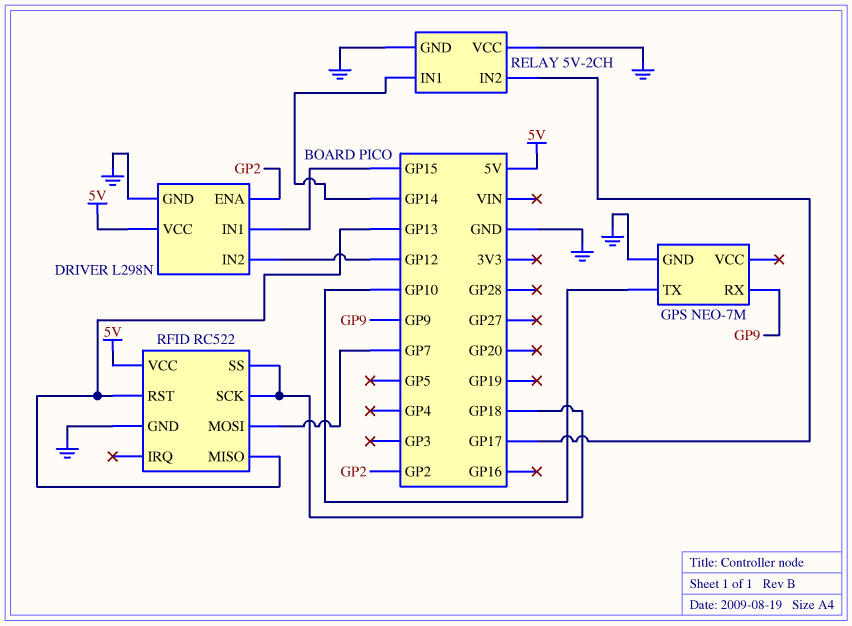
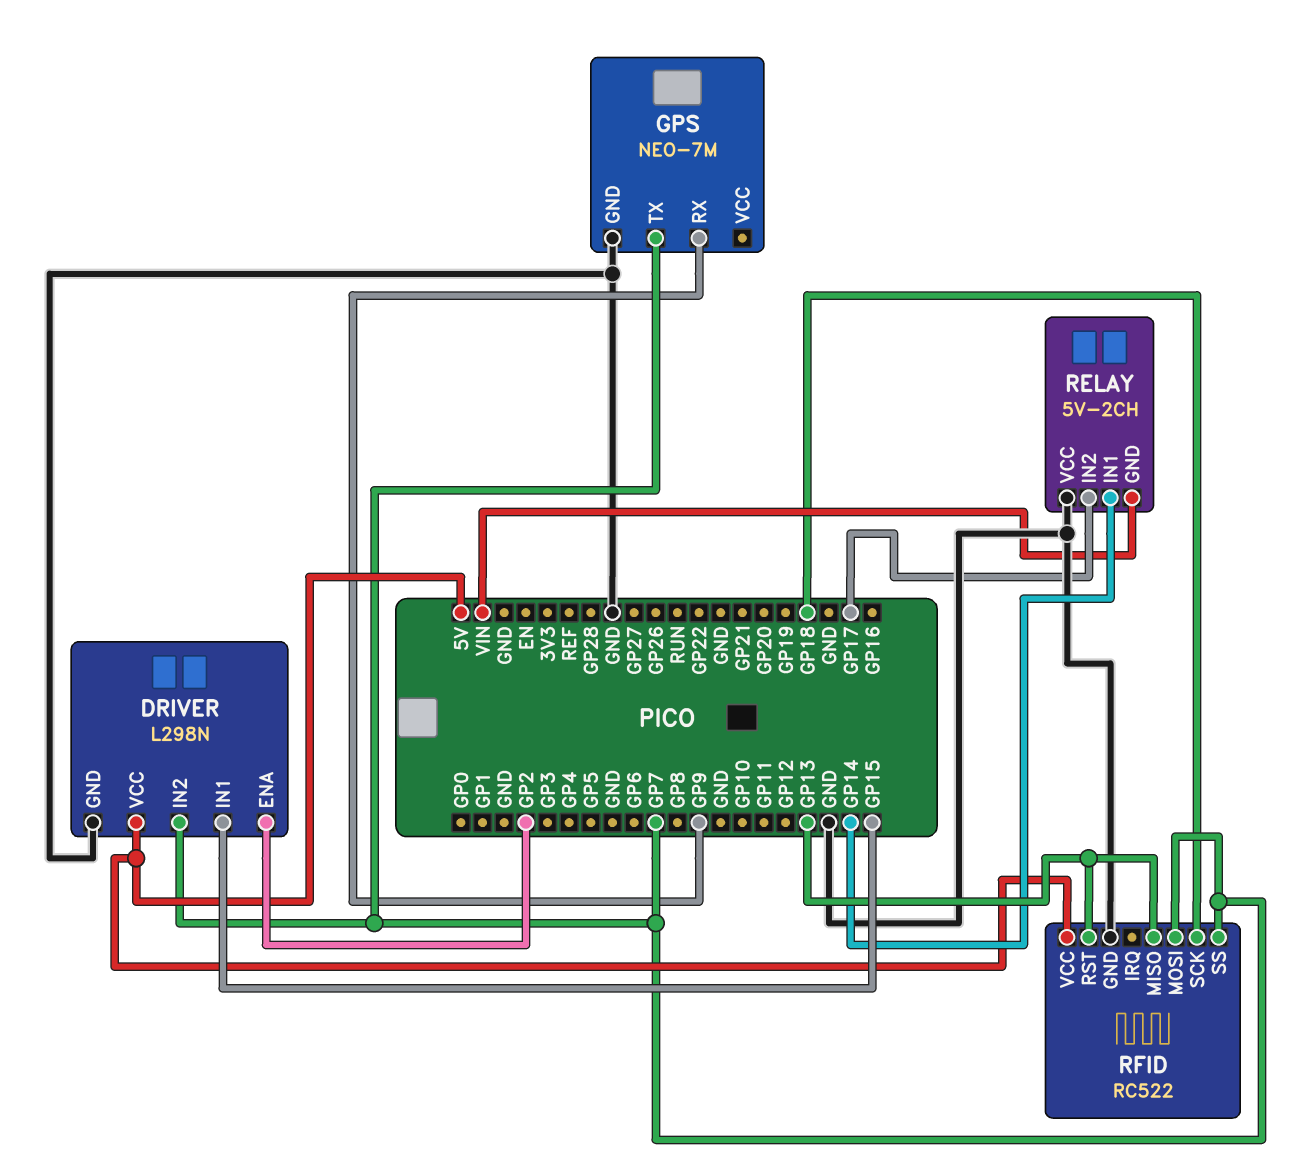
DRIVER pin IN2: GP12 -> GP7
GPS pin TX: GP10 -> GP7
RELAY pin GND: GND -> VIN
RFID pin SS: GP18 -> GP7

